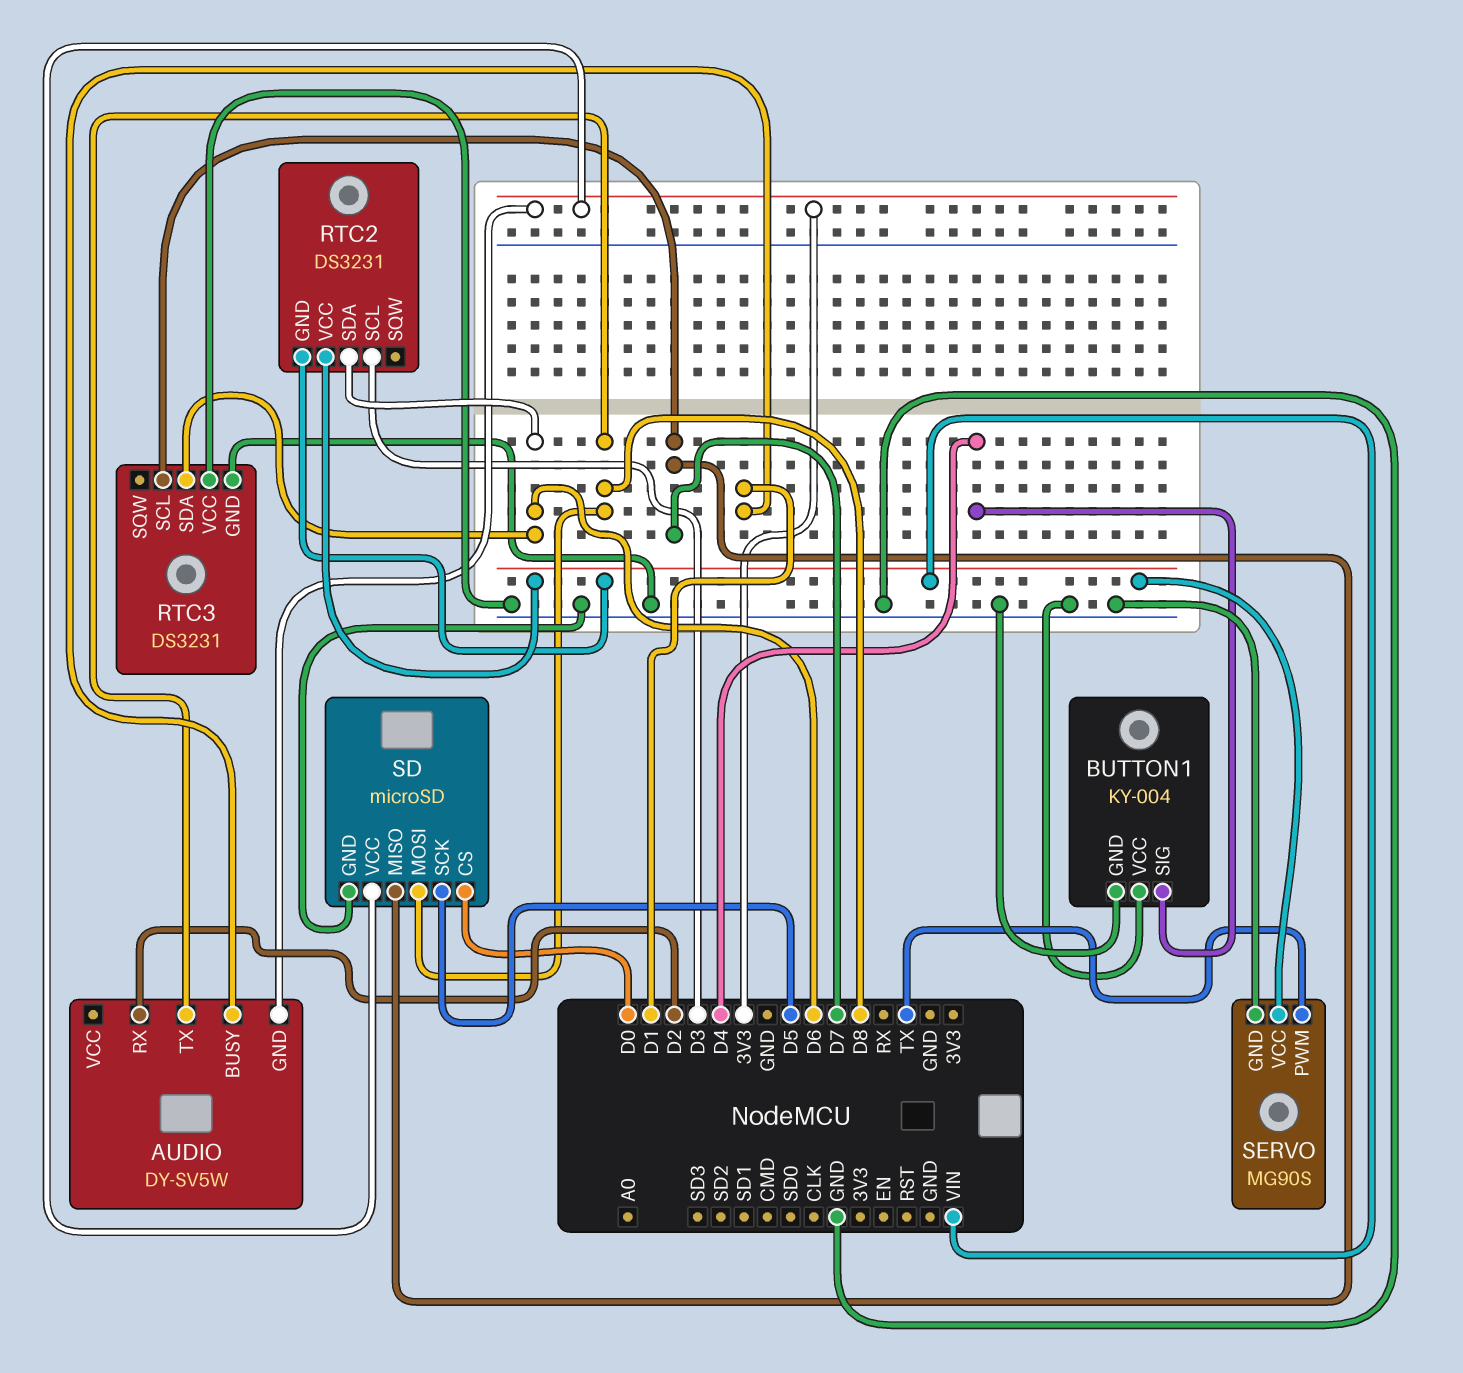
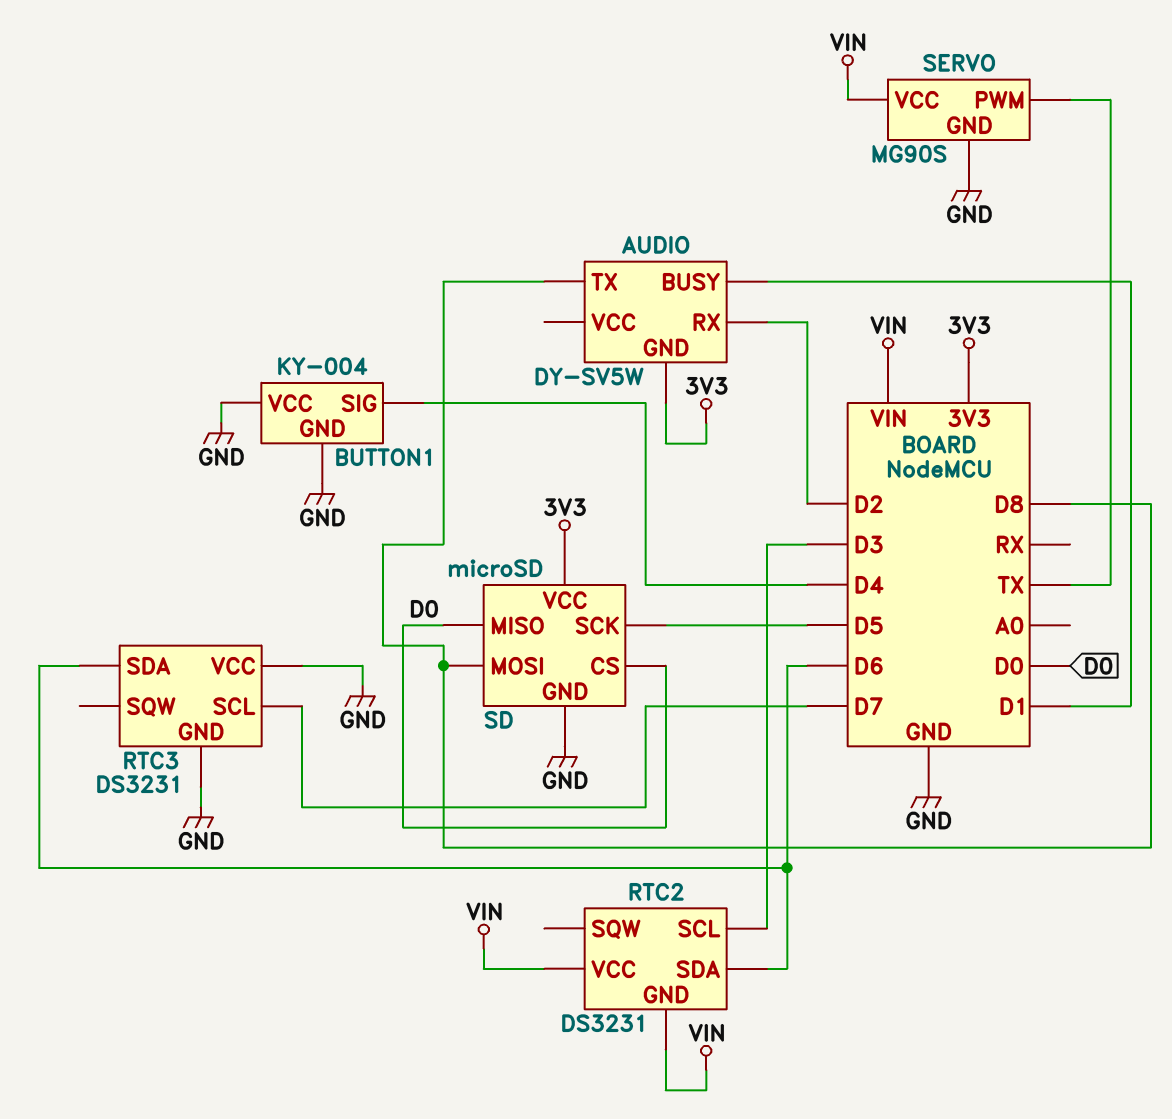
SD pin MISO: D7 -> D0

